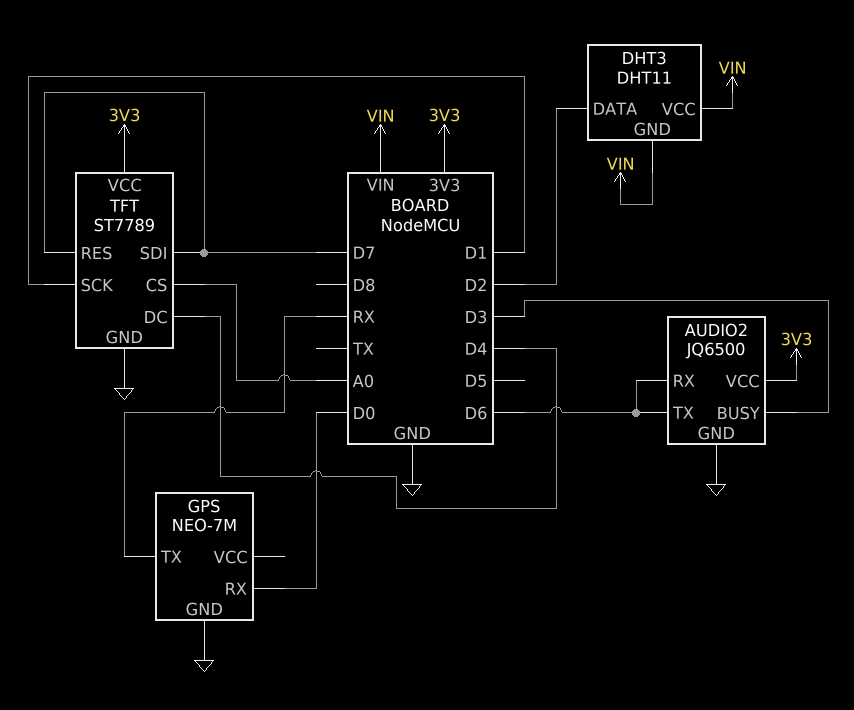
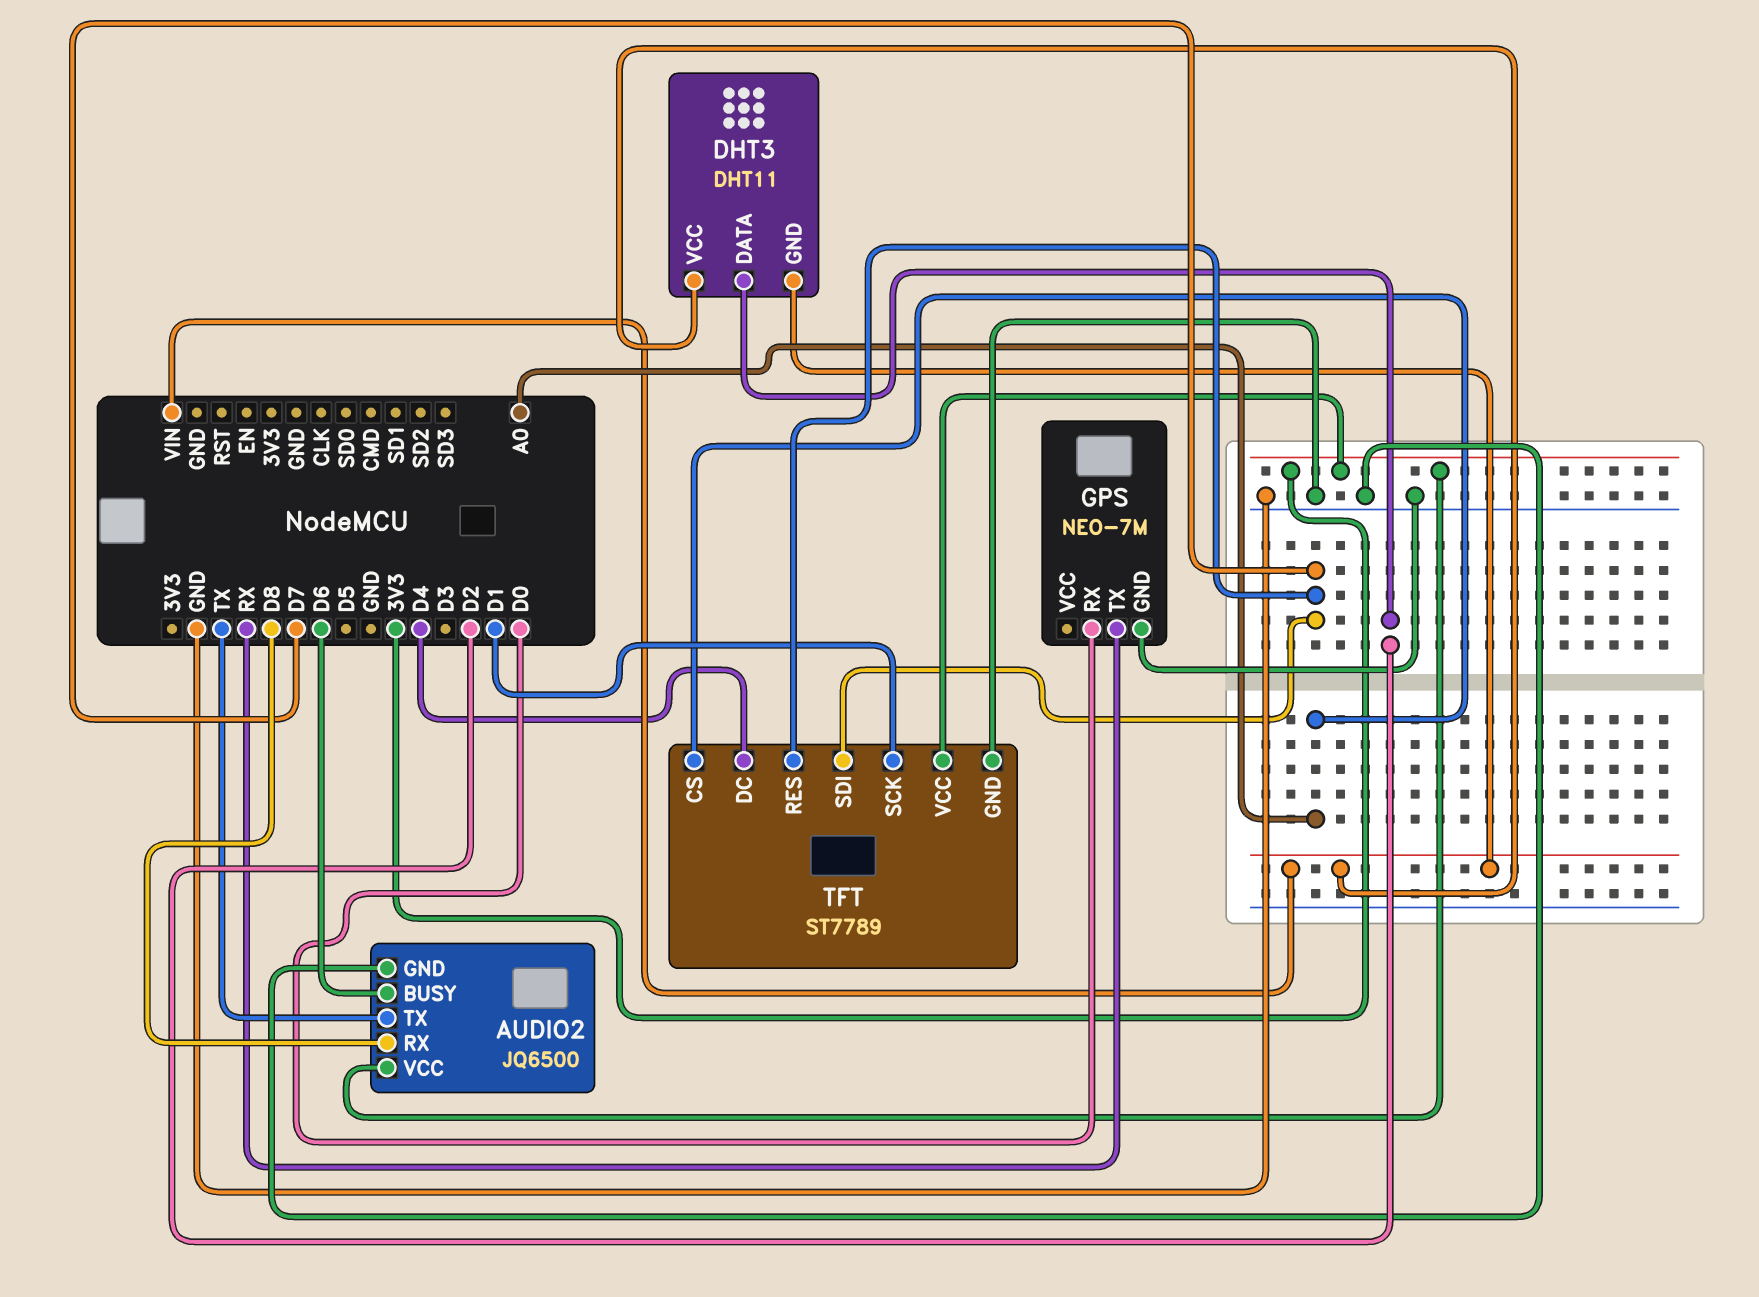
AUDIO2 pin BUSY: D3 -> D6
AUDIO2 pin RX: D6 -> D8
AUDIO2 pin TX: D6 -> TX

